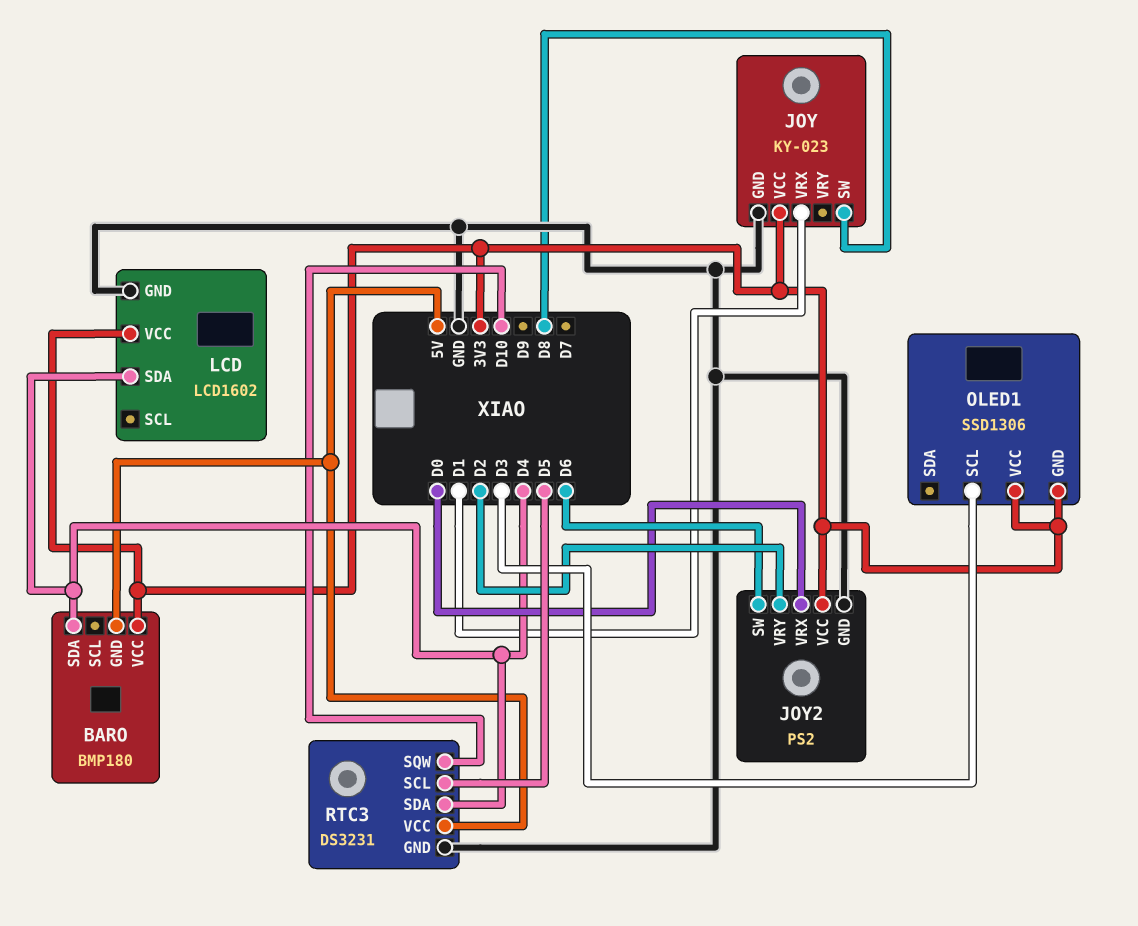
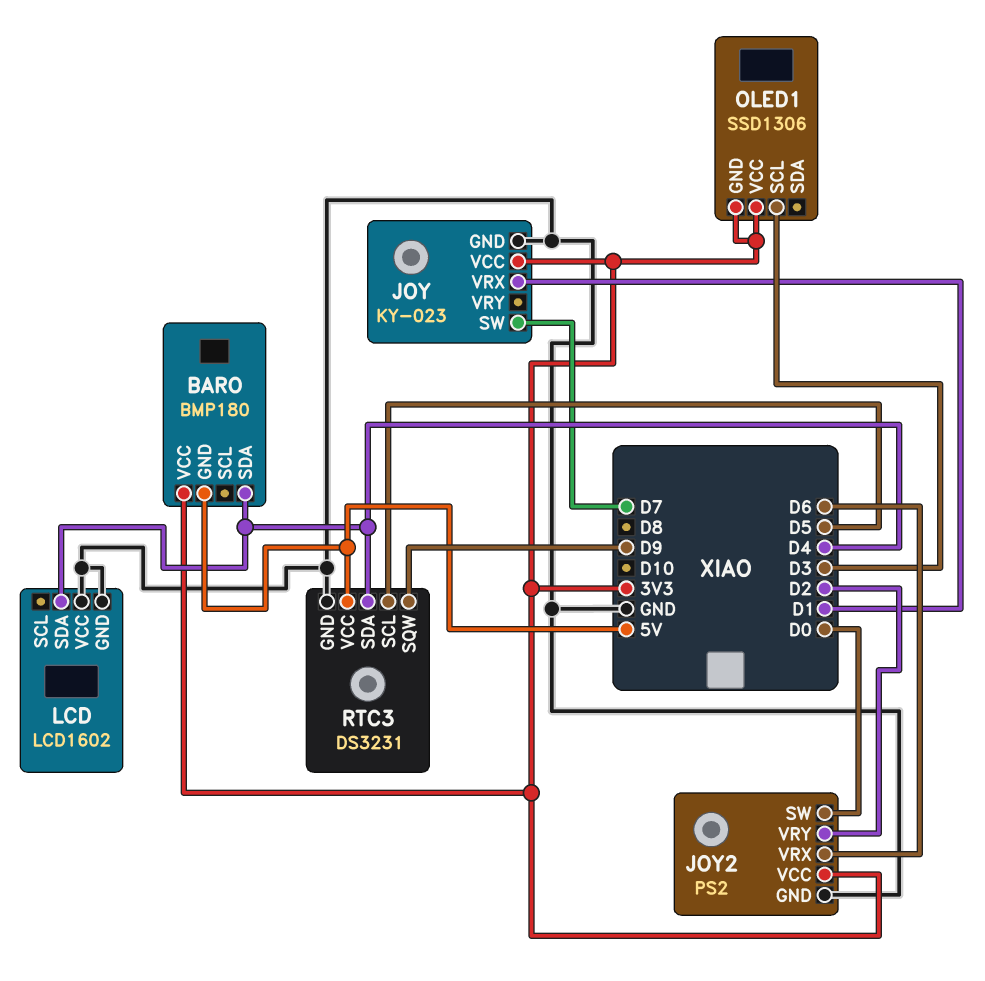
JOY pin SW: D8 -> D7
JOY2 pin SW: D6 -> D0
JOY2 pin VRX: D0 -> D6
LCD pin VCC: 3V3 -> GND
RTC3 pin SQW: D10 -> D9

